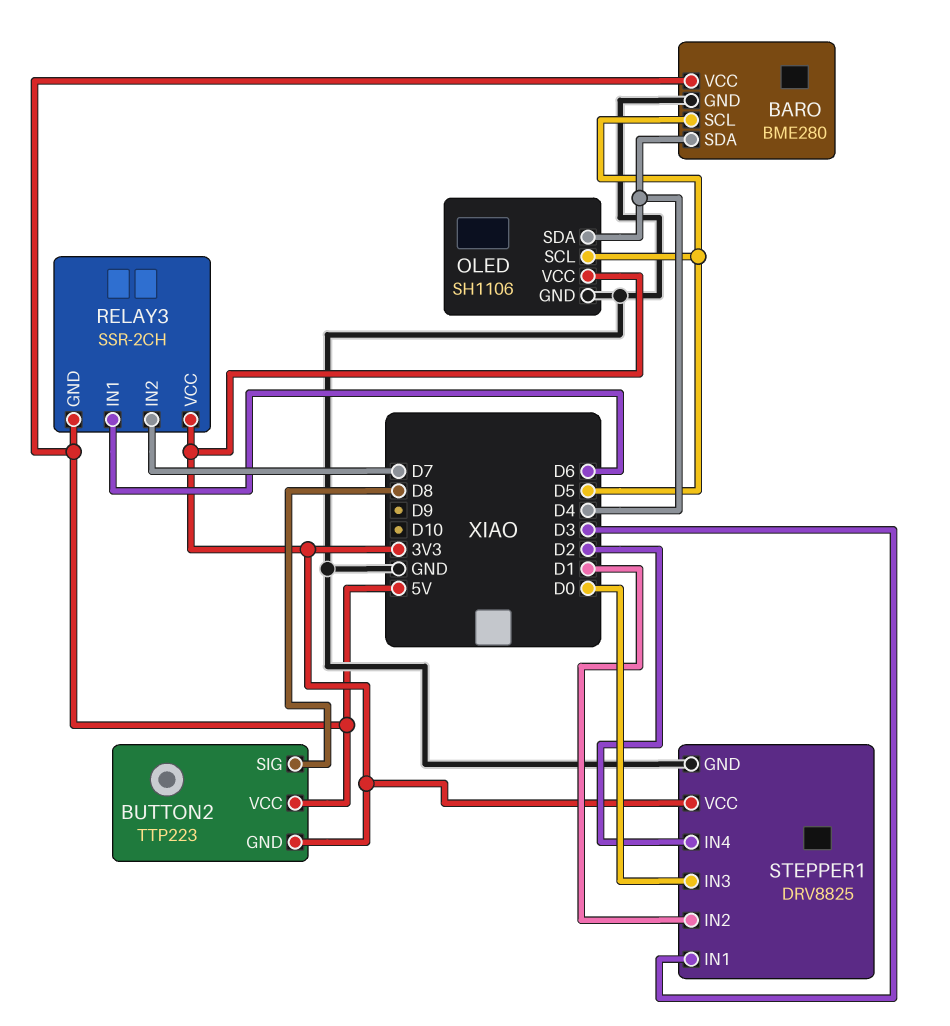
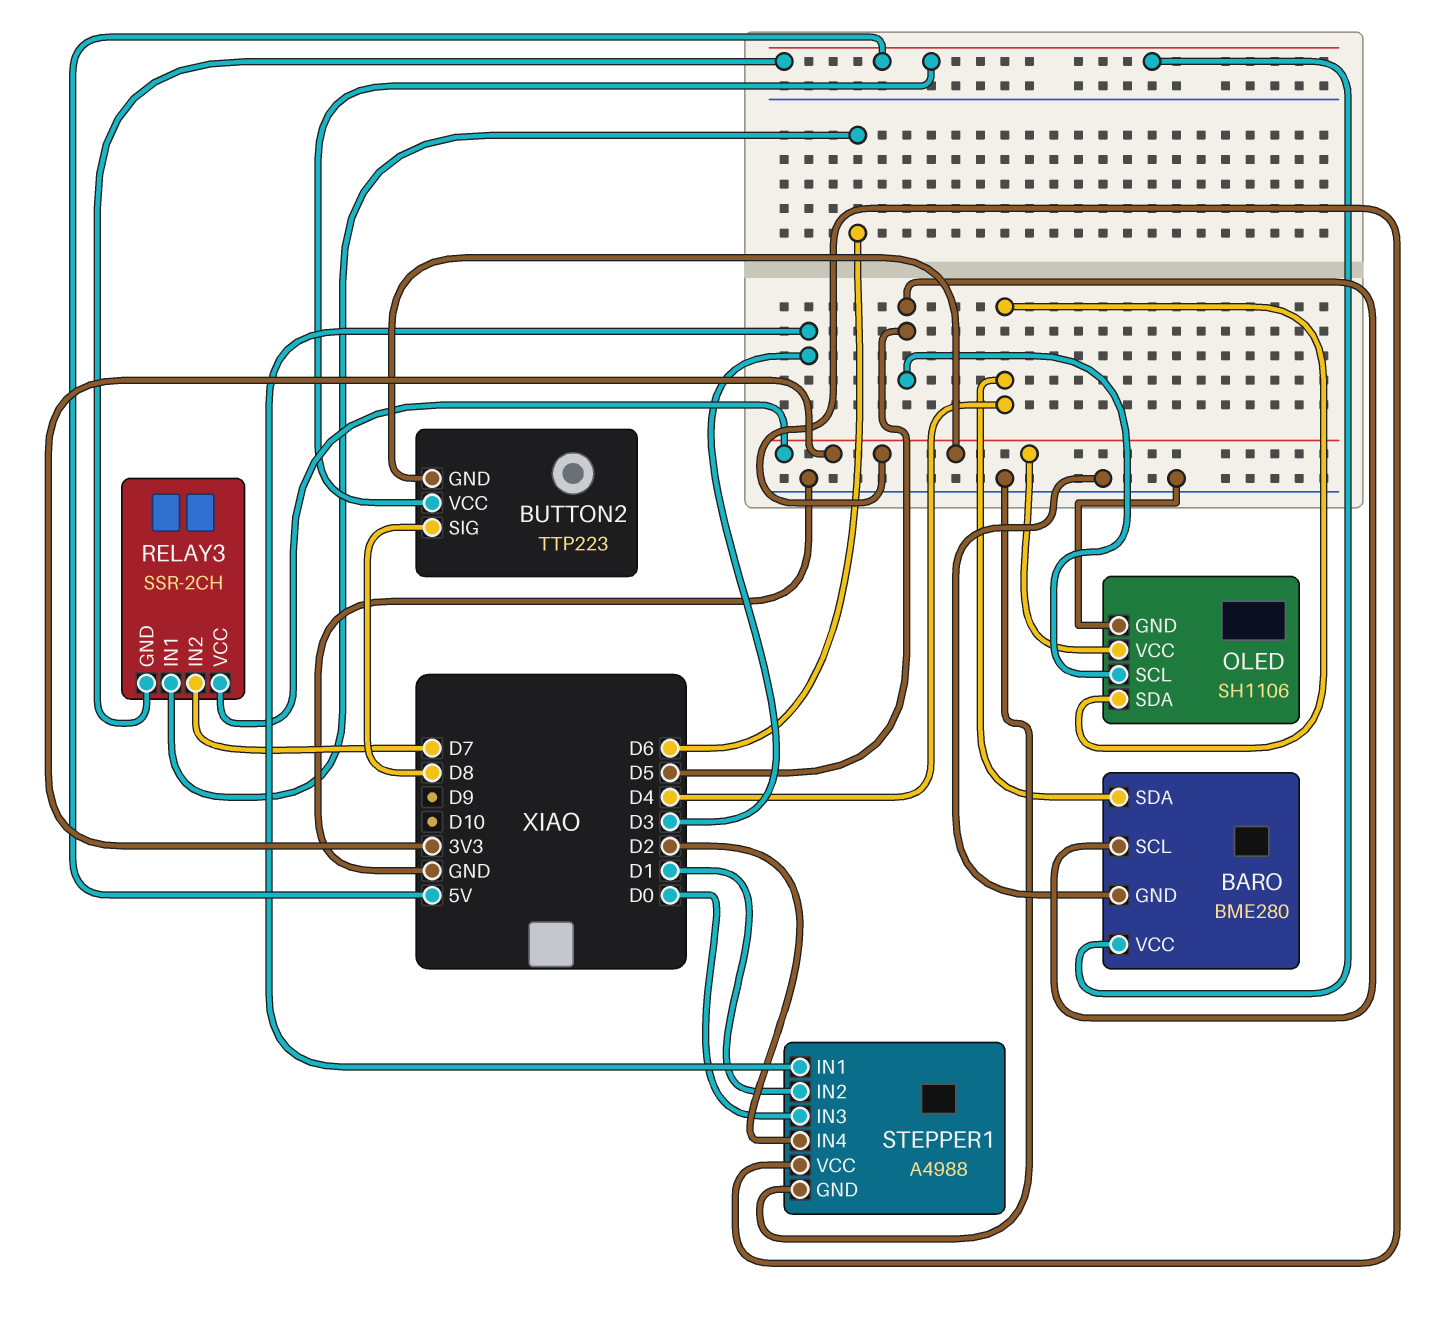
STEPPER1: DRV8825 -> A4988

